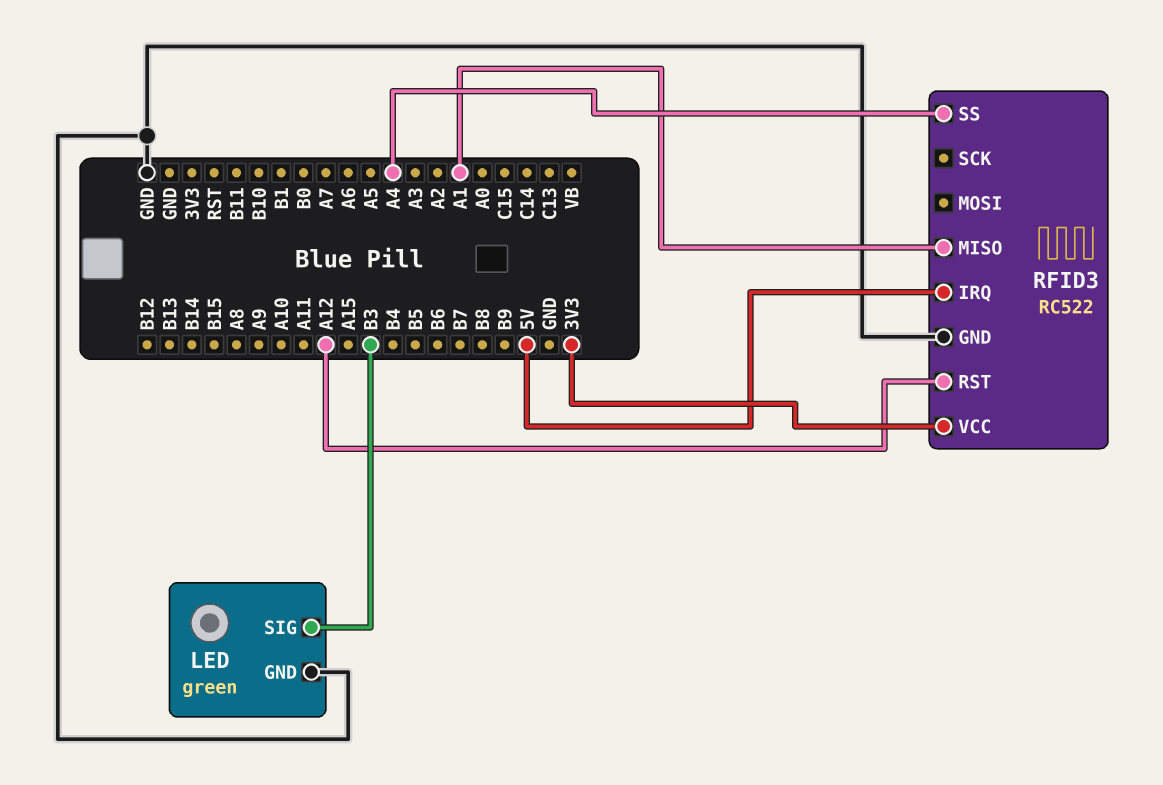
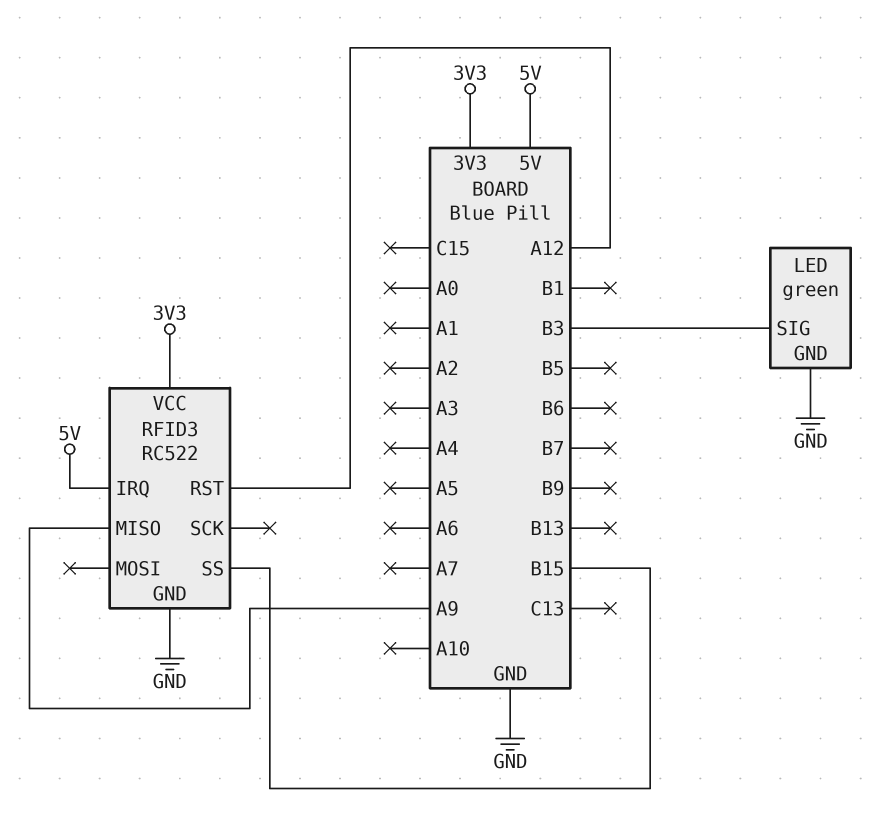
RFID3 pin MISO: A1 -> A9
RFID3 pin SS: A4 -> B15

